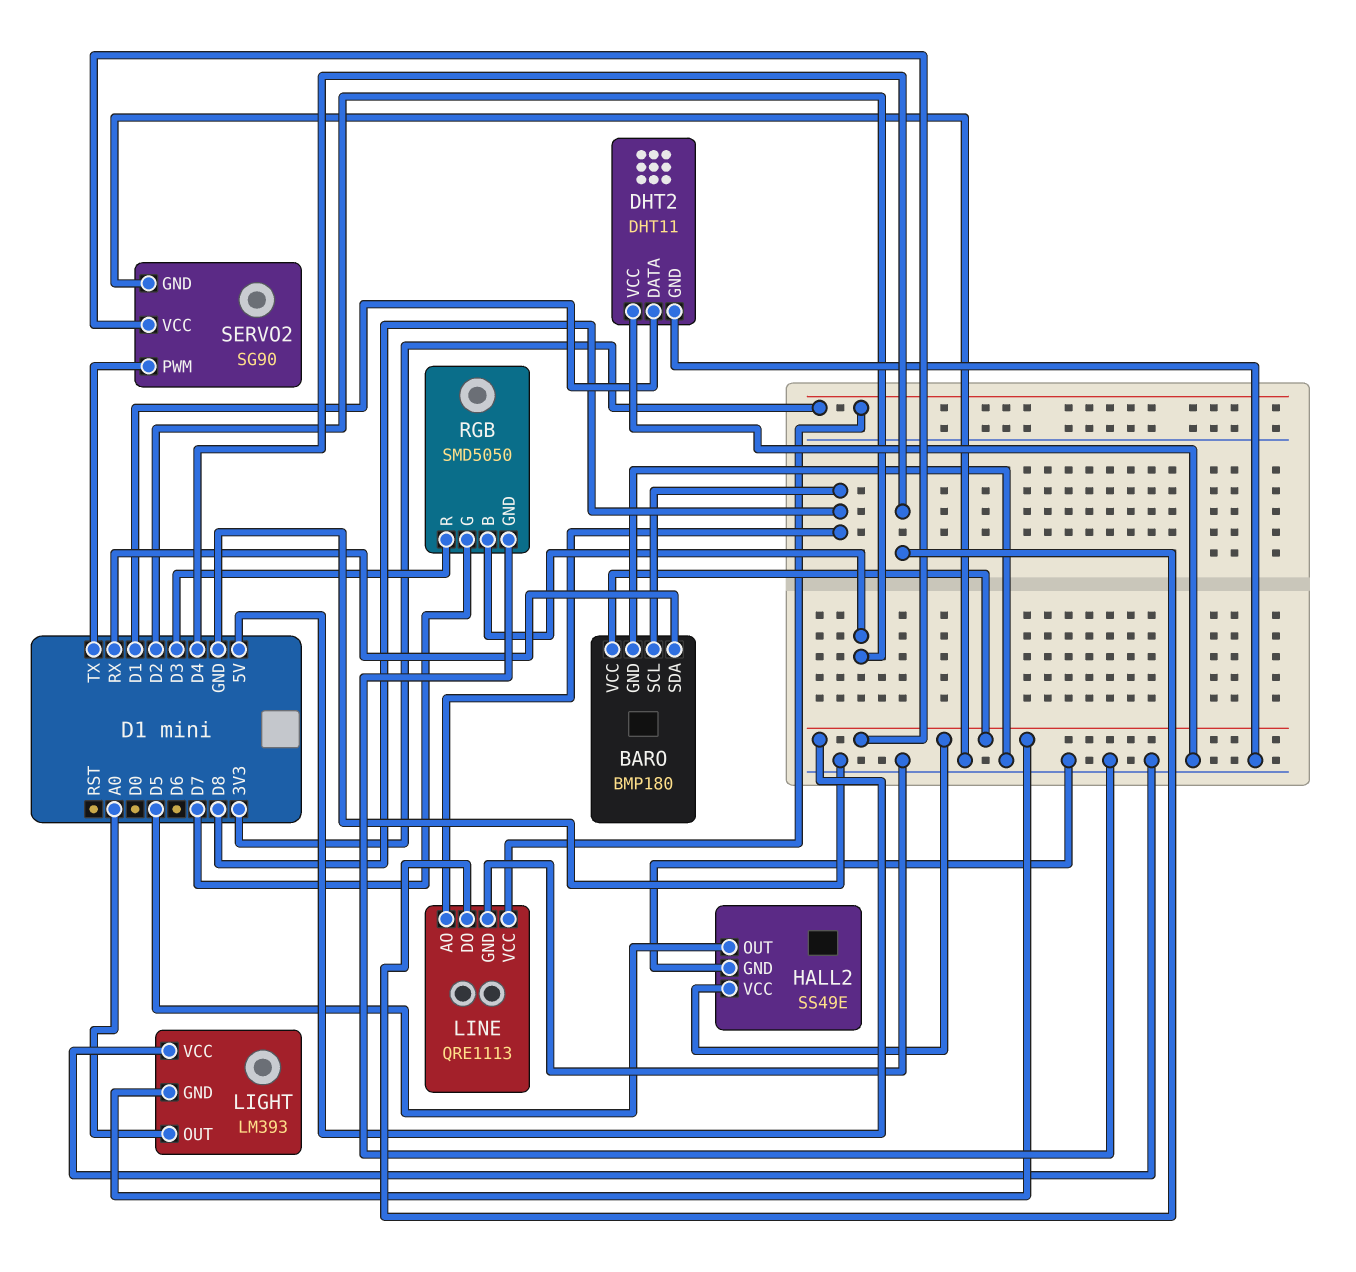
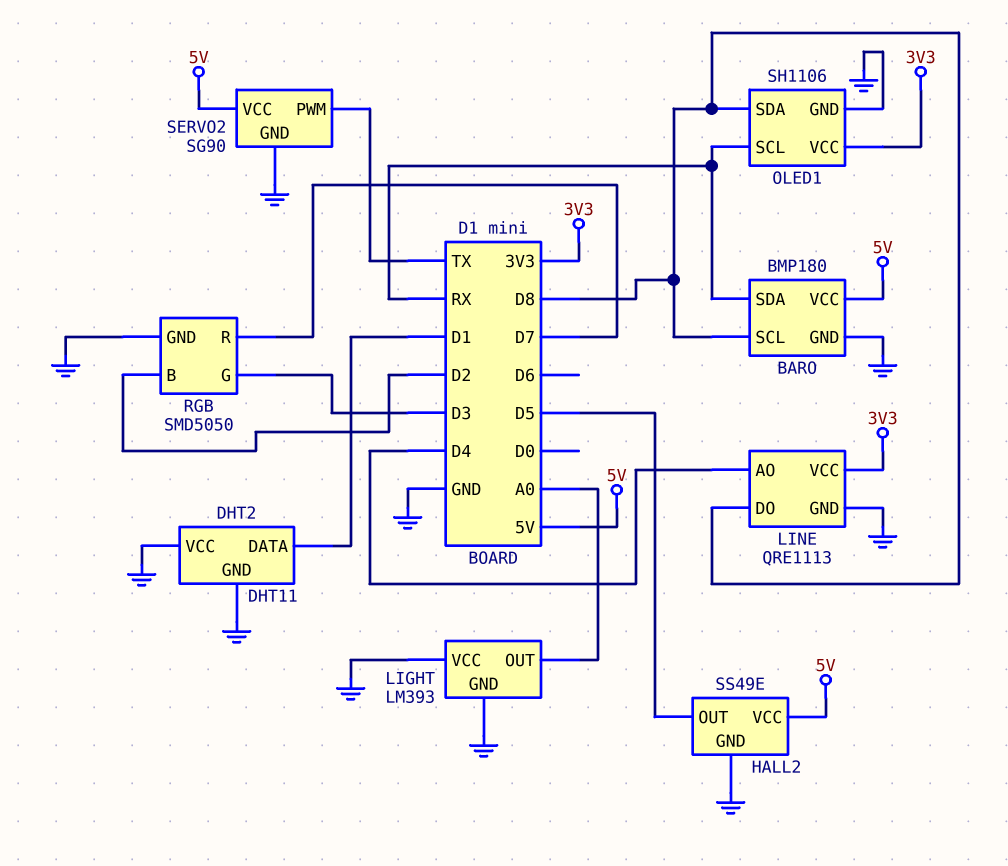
LIGHT pin GND: 5V -> GND
LINE pin AO: D8 -> D4
LINE pin DO: D4 -> D8
OLED1: none -> SH1106
OLED1 pin GND: none -> GND
OLED1 pin SCL: none -> RX
OLED1 pin SDA: none -> D8
OLED1 pin VCC: none -> 3V3
RGB pin G: D7 -> D3
RGB pin R: D3 -> D7

